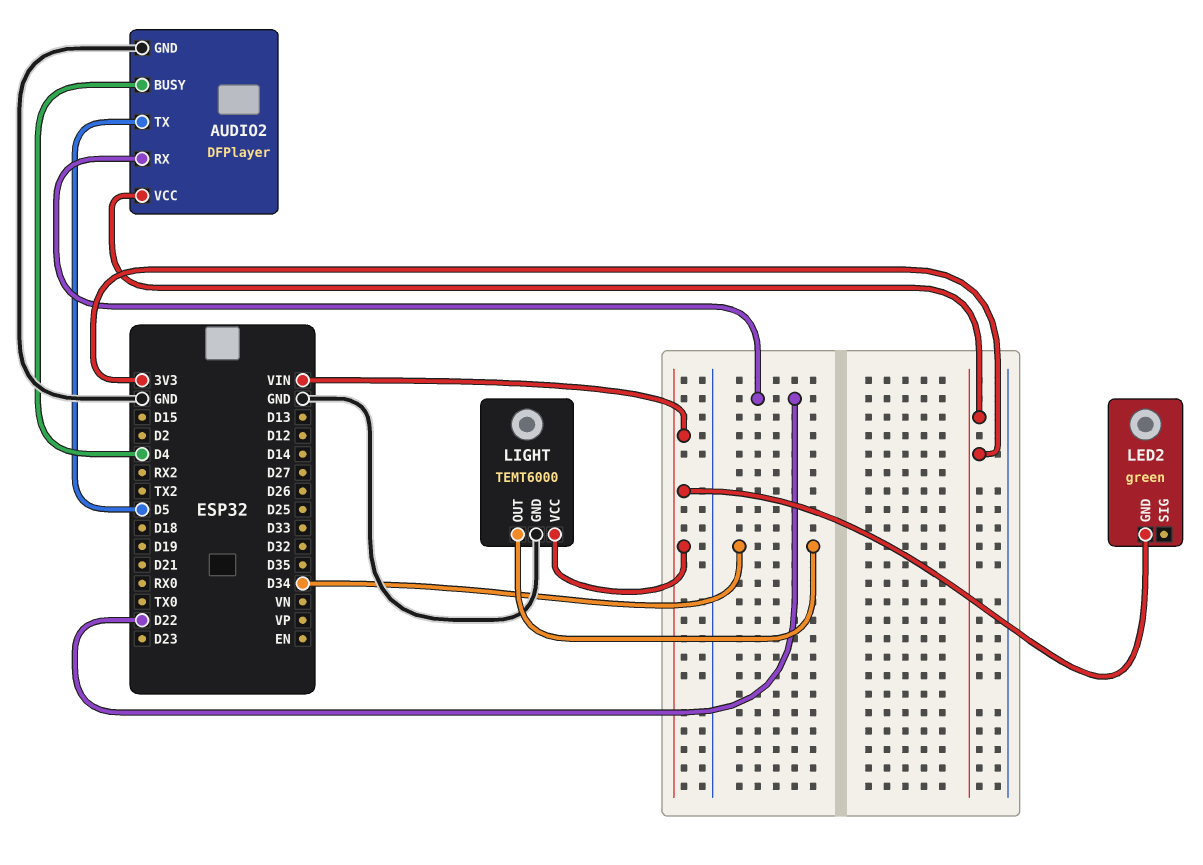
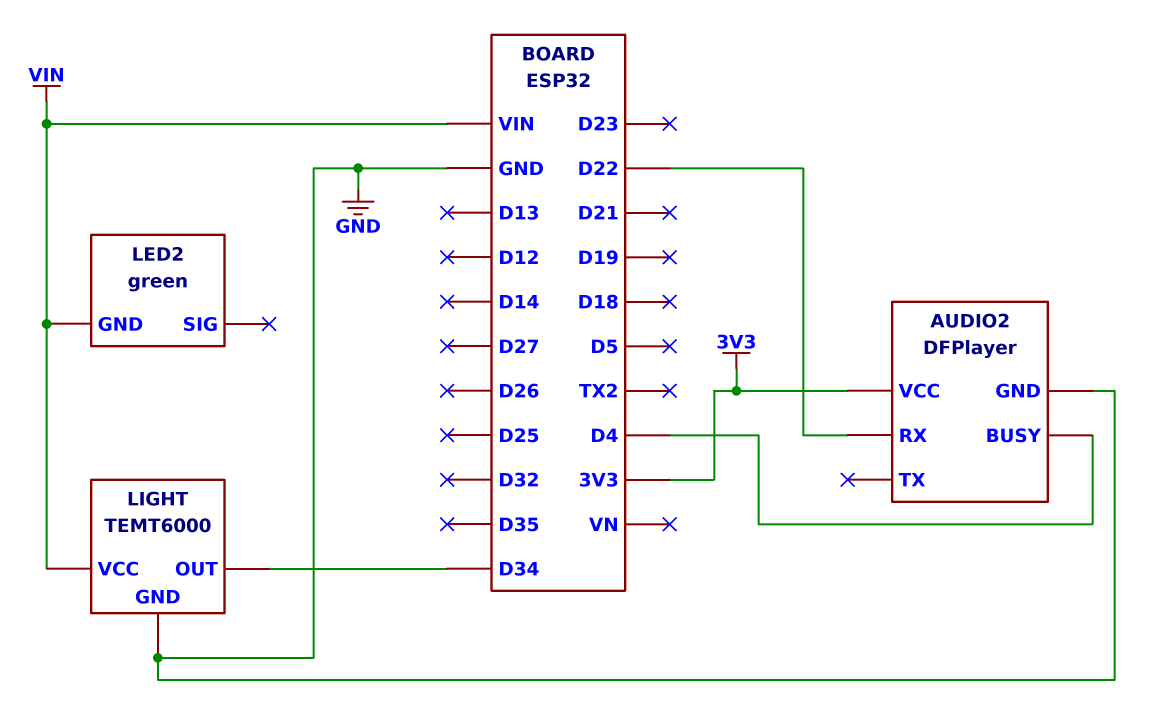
AUDIO2 pin TX: D5 -> none

